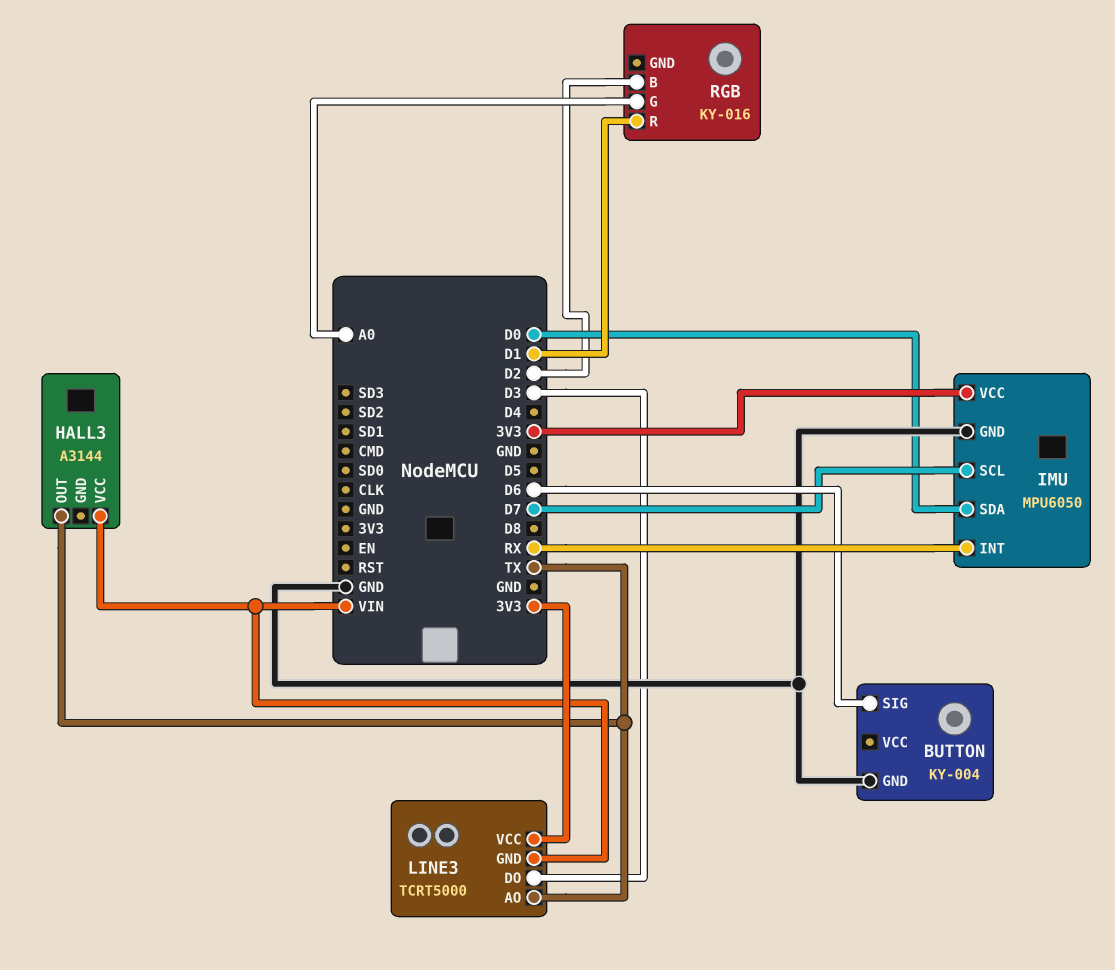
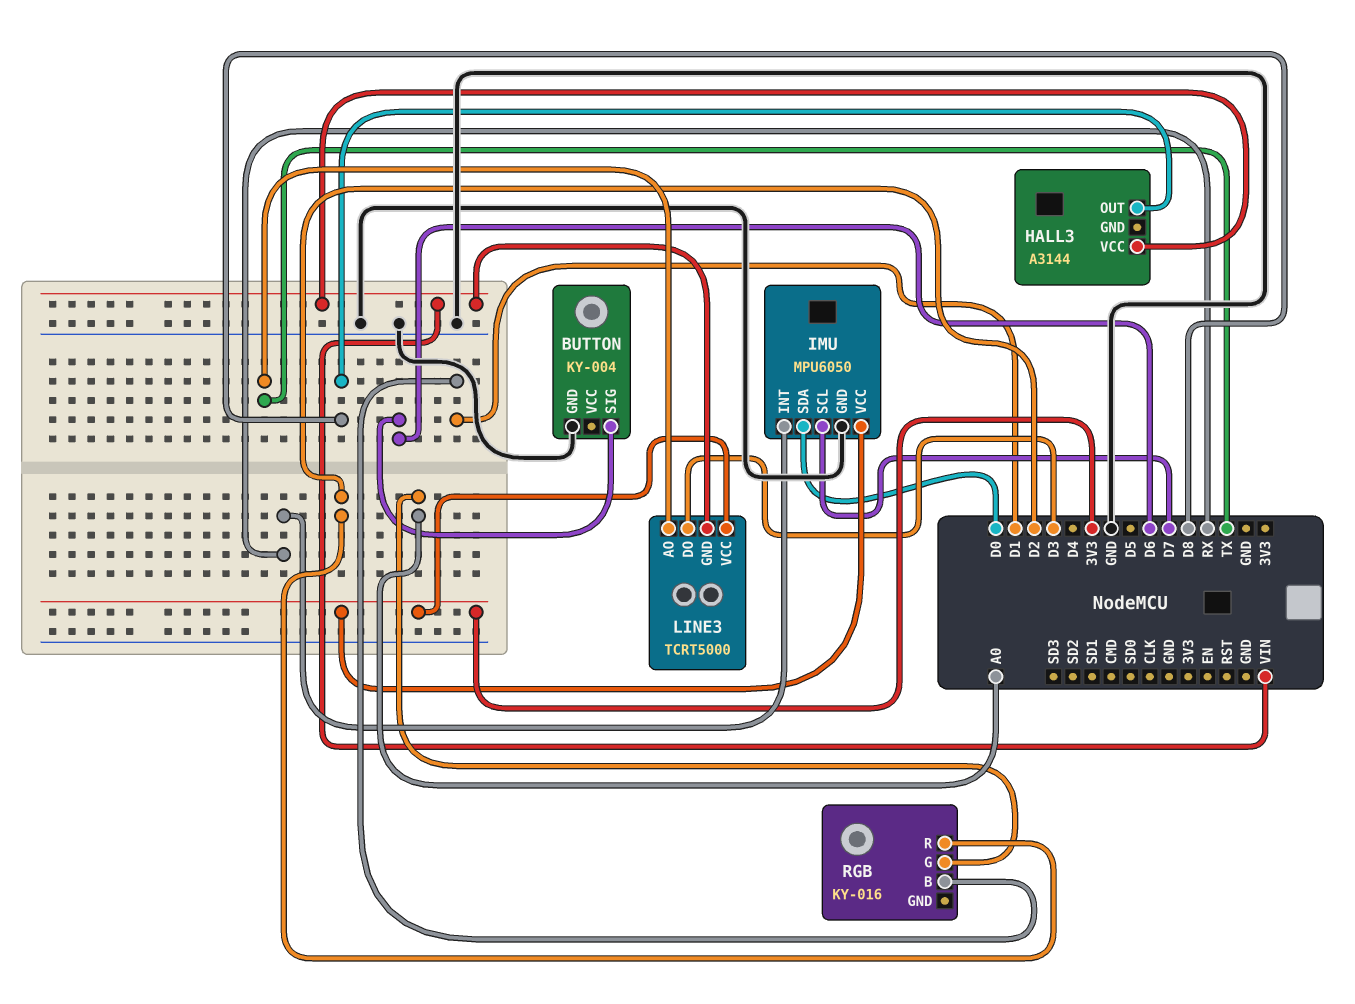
HALL3 pin OUT: TX -> D8
RGB pin B: D2 -> D1
RGB pin R: D1 -> D2

